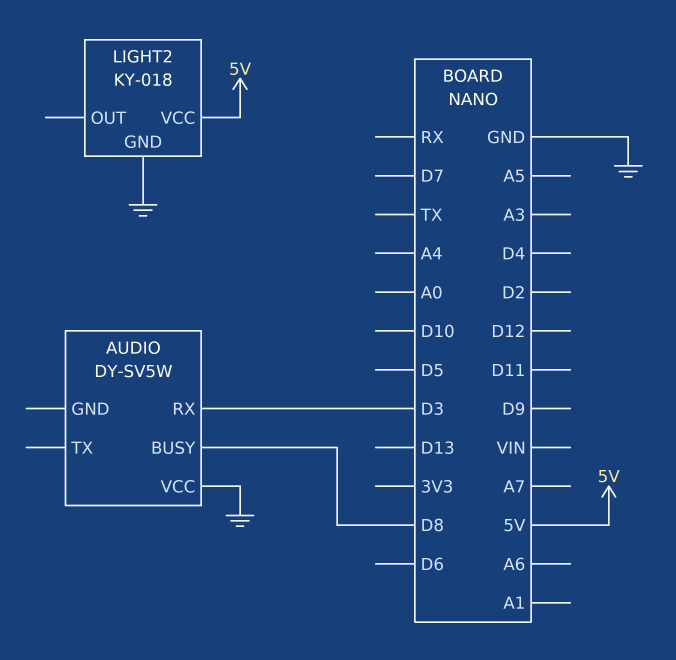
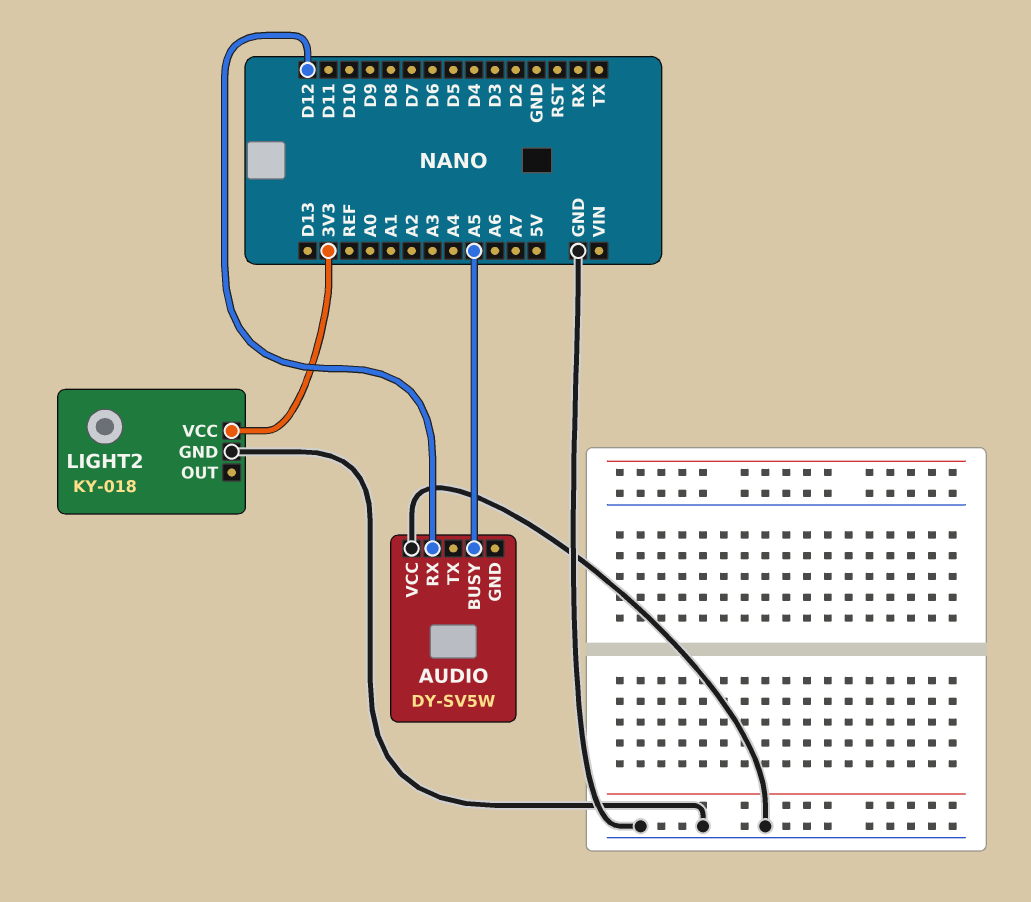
AUDIO pin BUSY: D8 -> A5
AUDIO pin RX: D3 -> D12
LIGHT2 pin VCC: 5V -> 3V3

